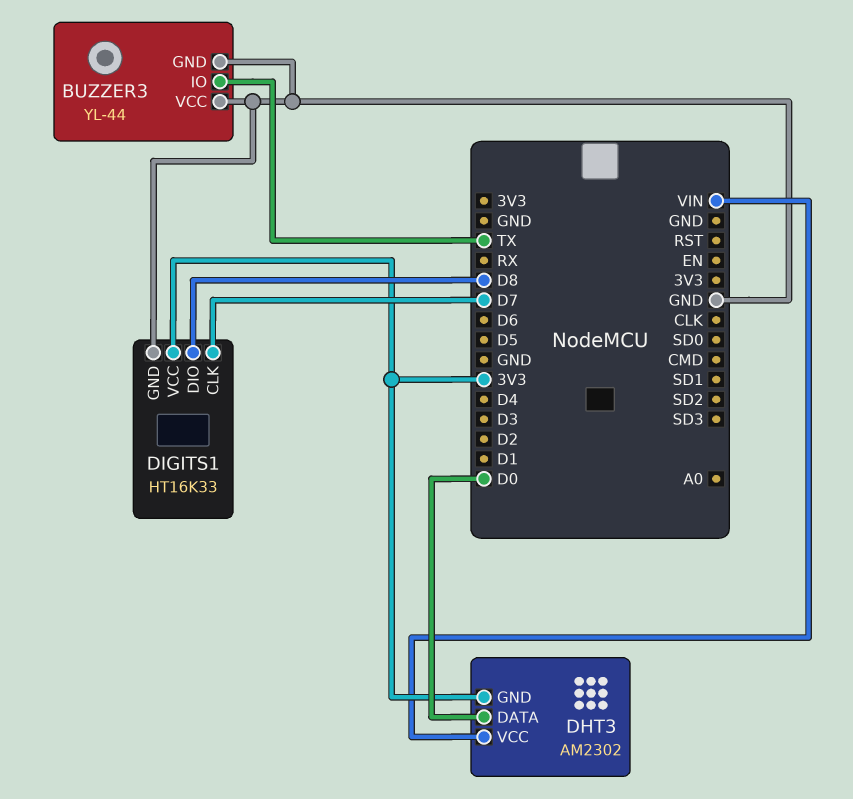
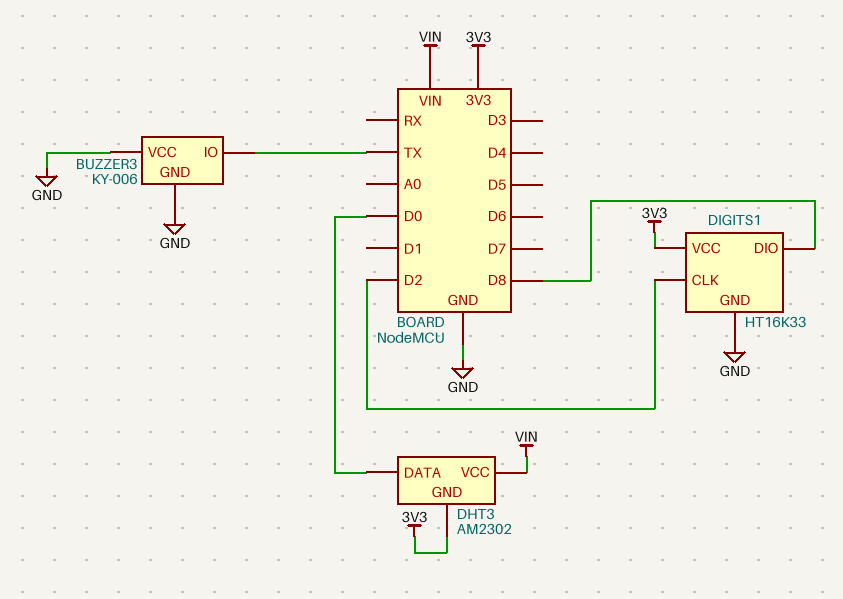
BUZZER3: YL-44 -> KY-006
DIGITS1 pin CLK: D7 -> D2

